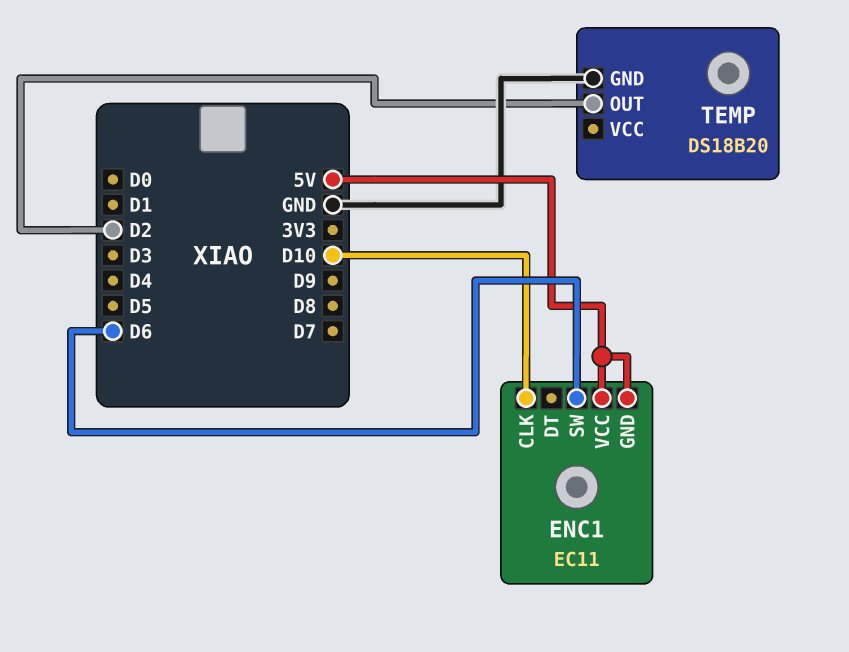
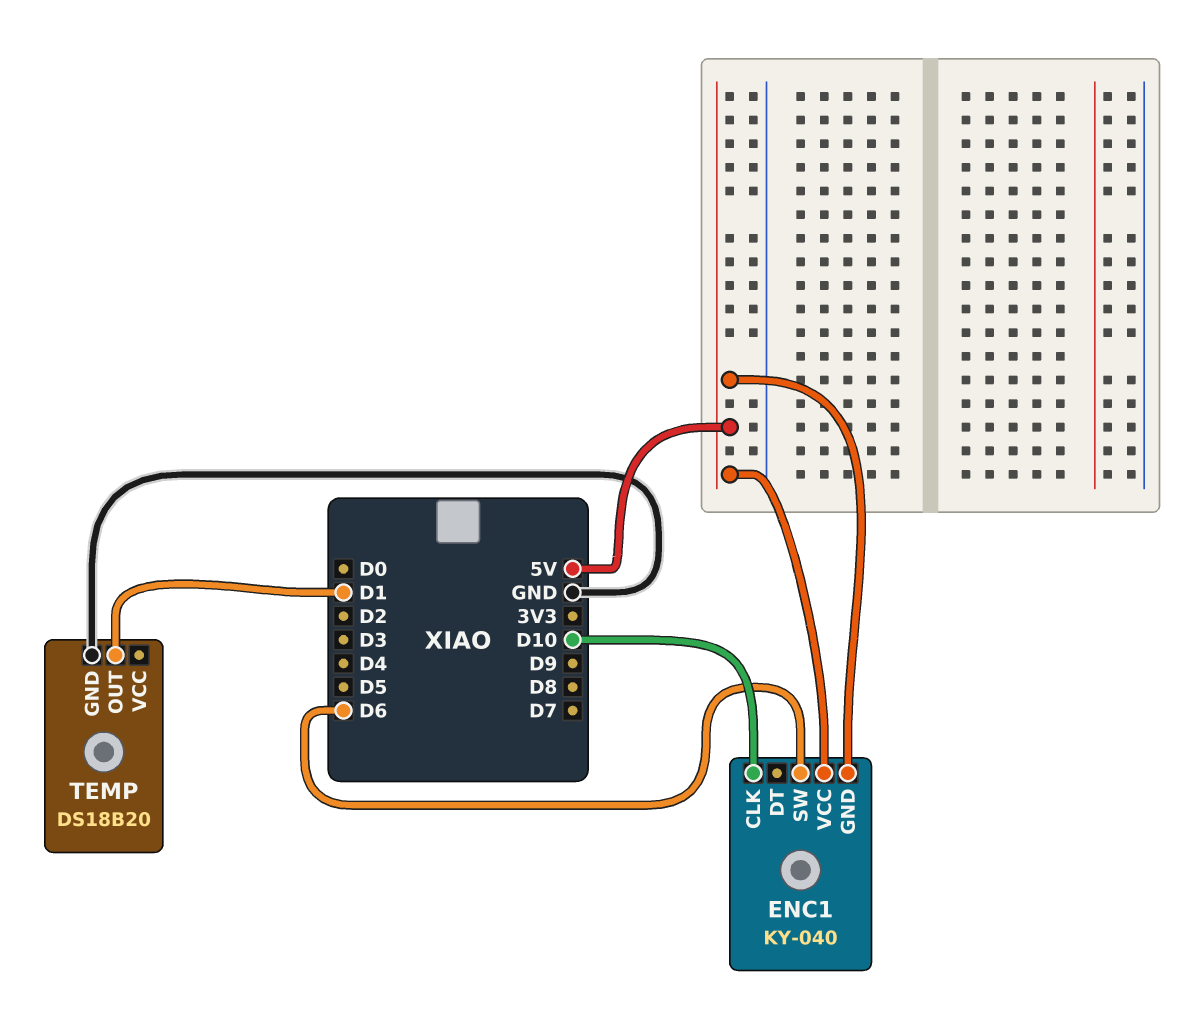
ENC1: EC11 -> KY-040
TEMP pin OUT: D2 -> D1

